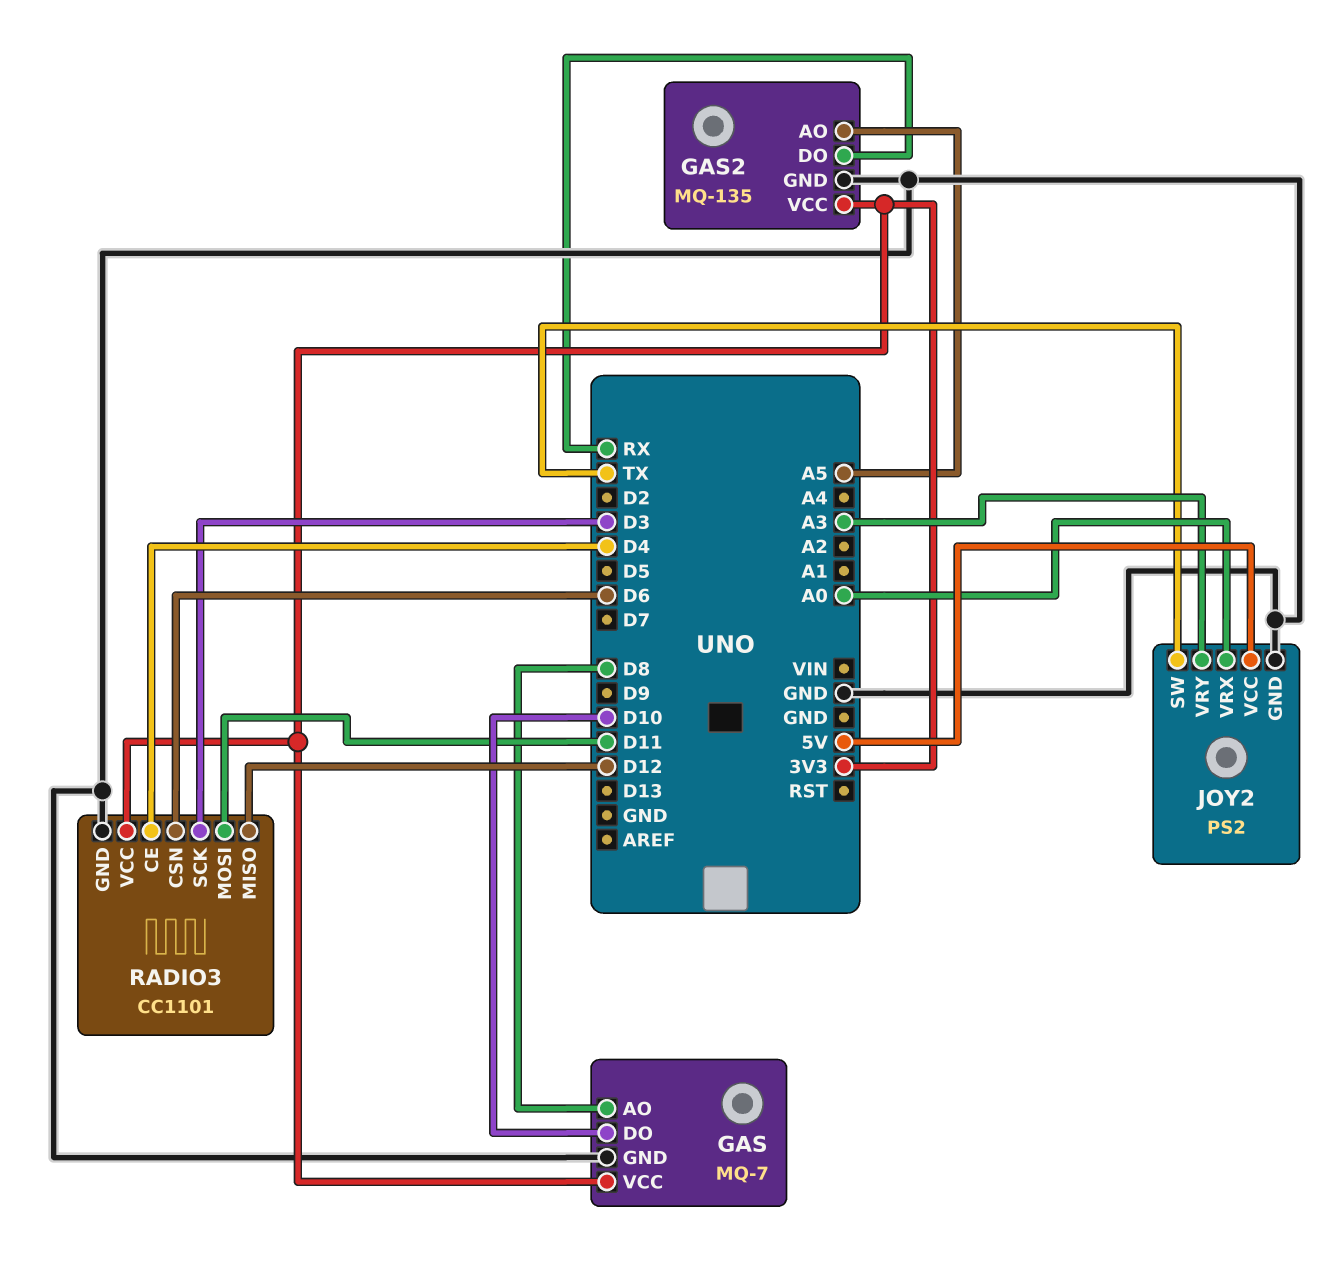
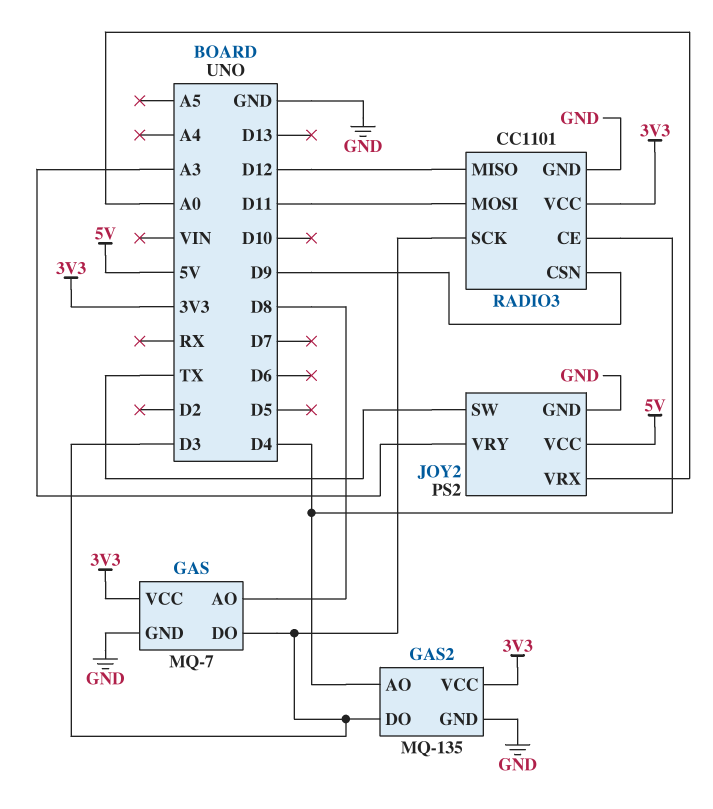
GAS pin DO: D10 -> D3
GAS2 pin AO: A5 -> D4
GAS2 pin DO: RX -> D3
RADIO3 pin CSN: D6 -> D9

